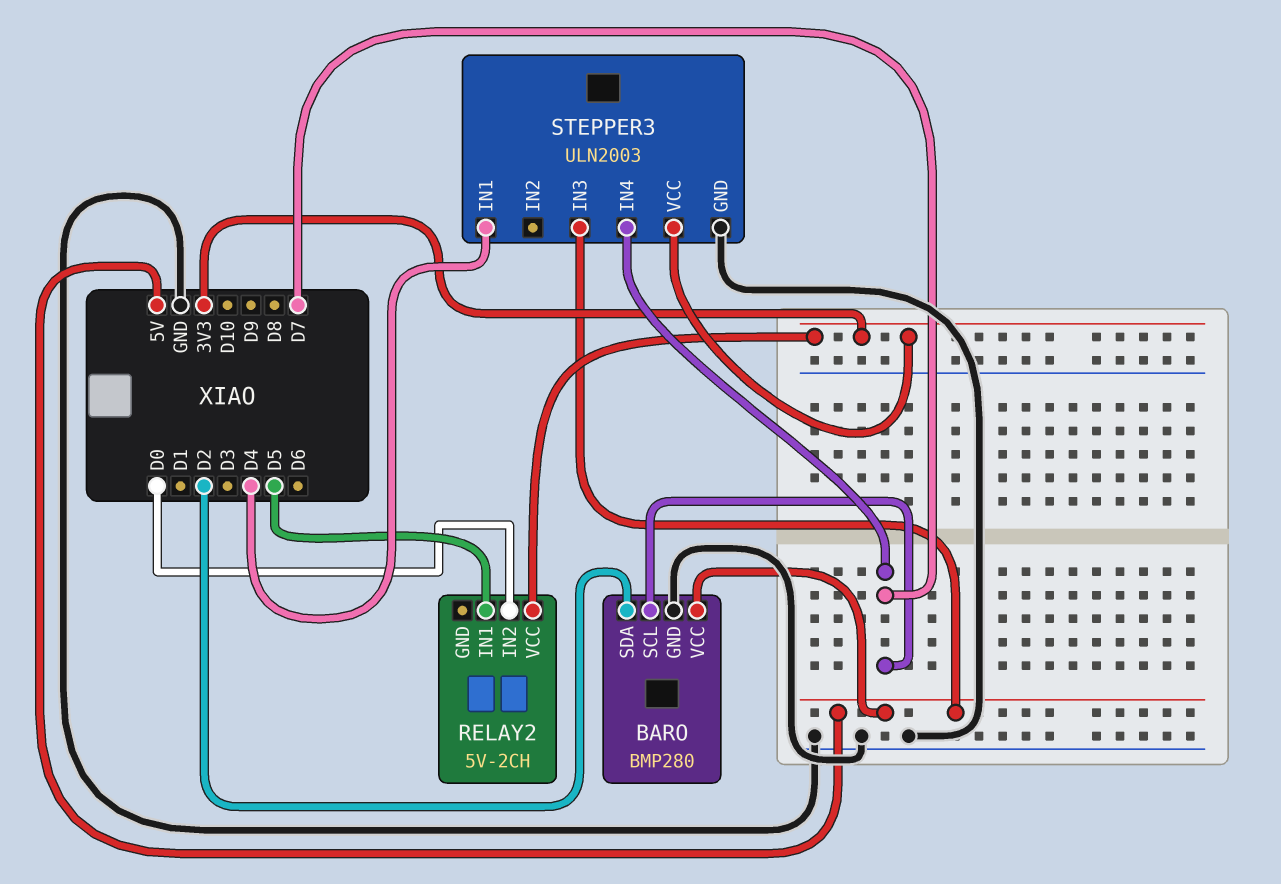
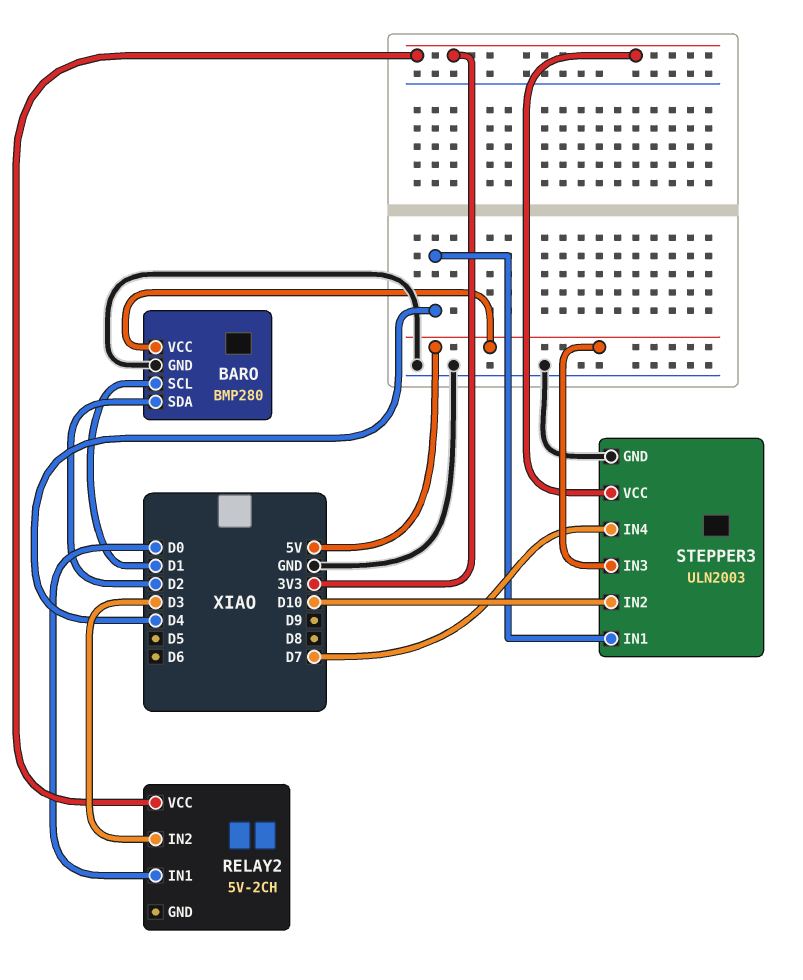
BARO pin SCL: D7 -> D1
RELAY2 pin IN1: D5 -> D0
RELAY2 pin IN2: D0 -> D3
STEPPER3 pin IN2: none -> D10

